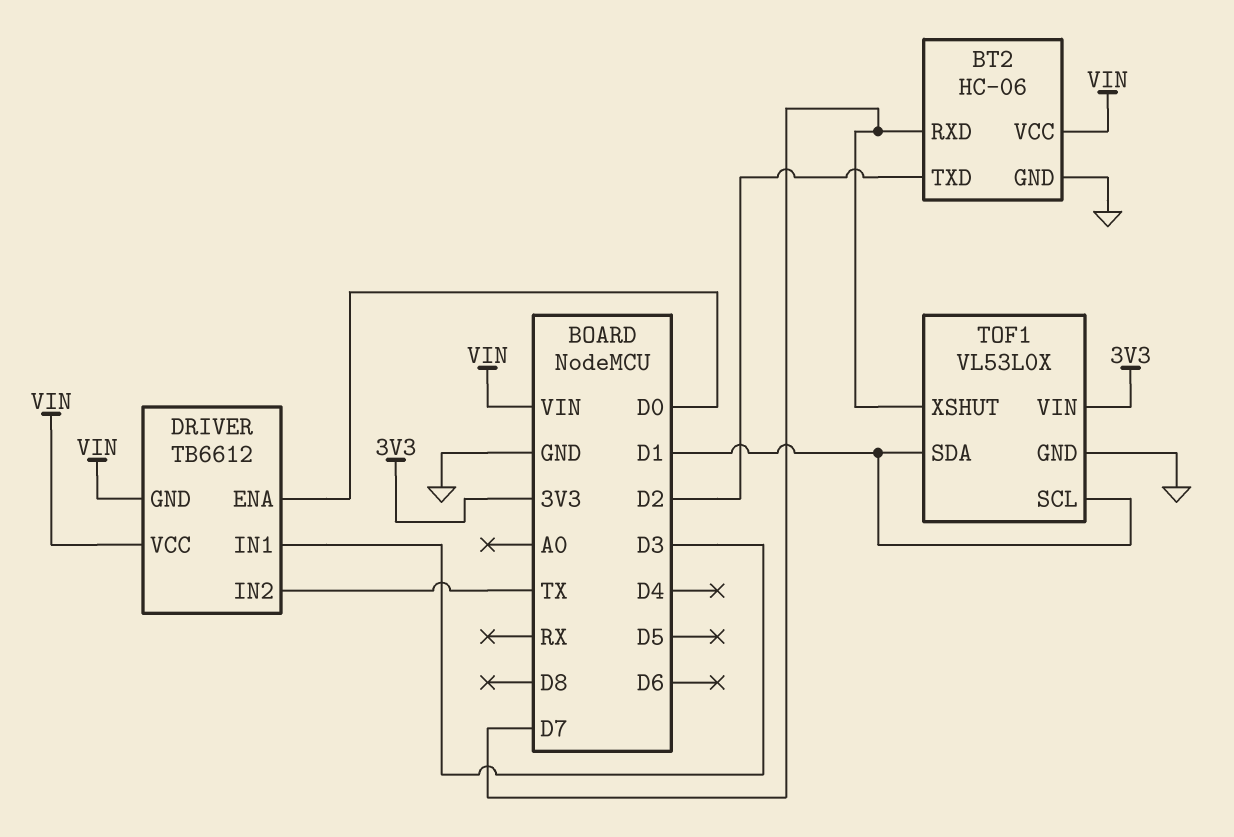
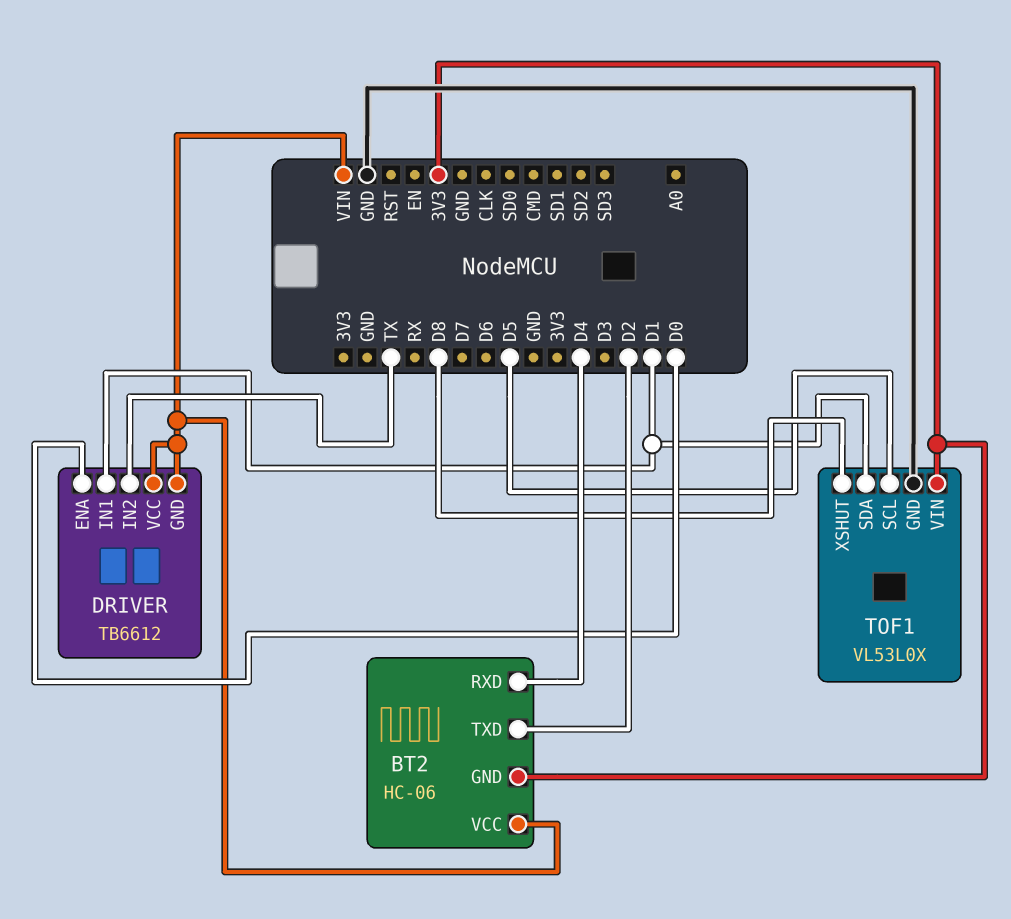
BT2 pin GND: GND -> 3V3
BT2 pin RXD: D7 -> D4
DRIVER pin IN1: D3 -> D1
TOF1 pin SCL: D1 -> D5
TOF1 pin XSHUT: D7 -> D8

